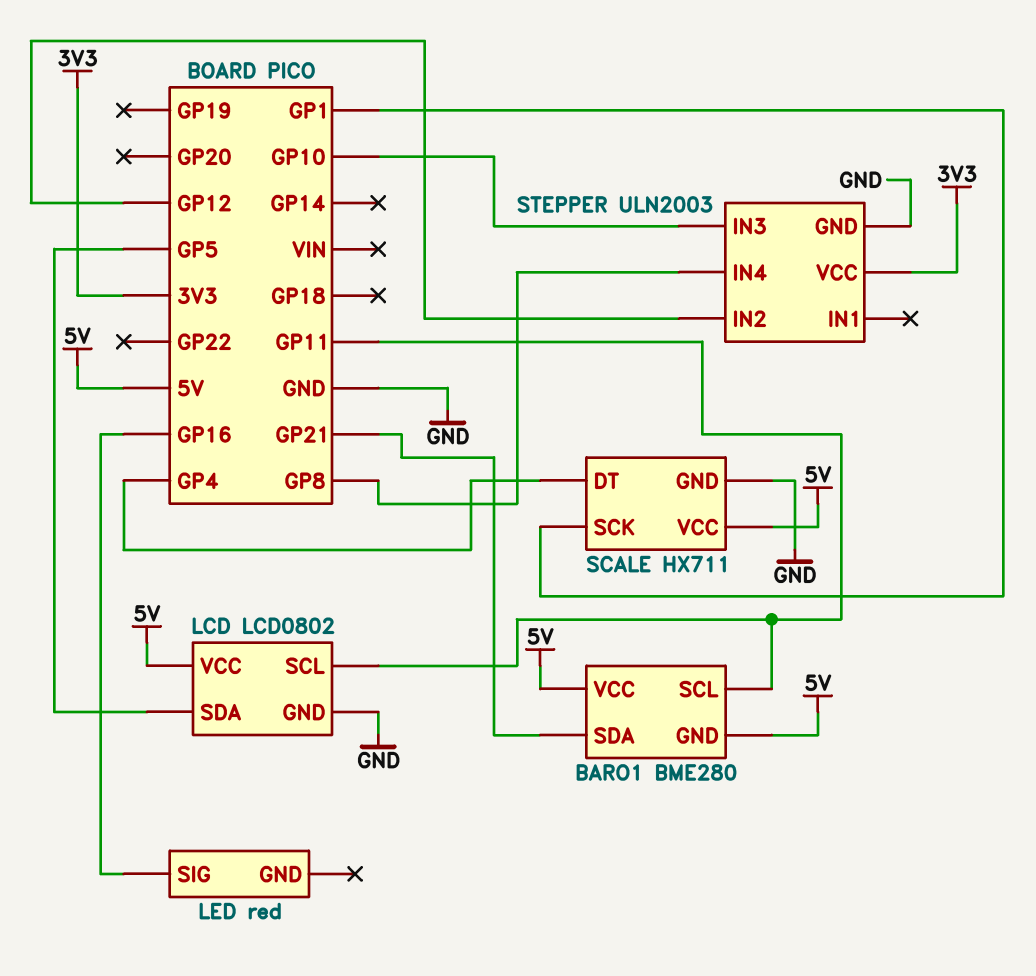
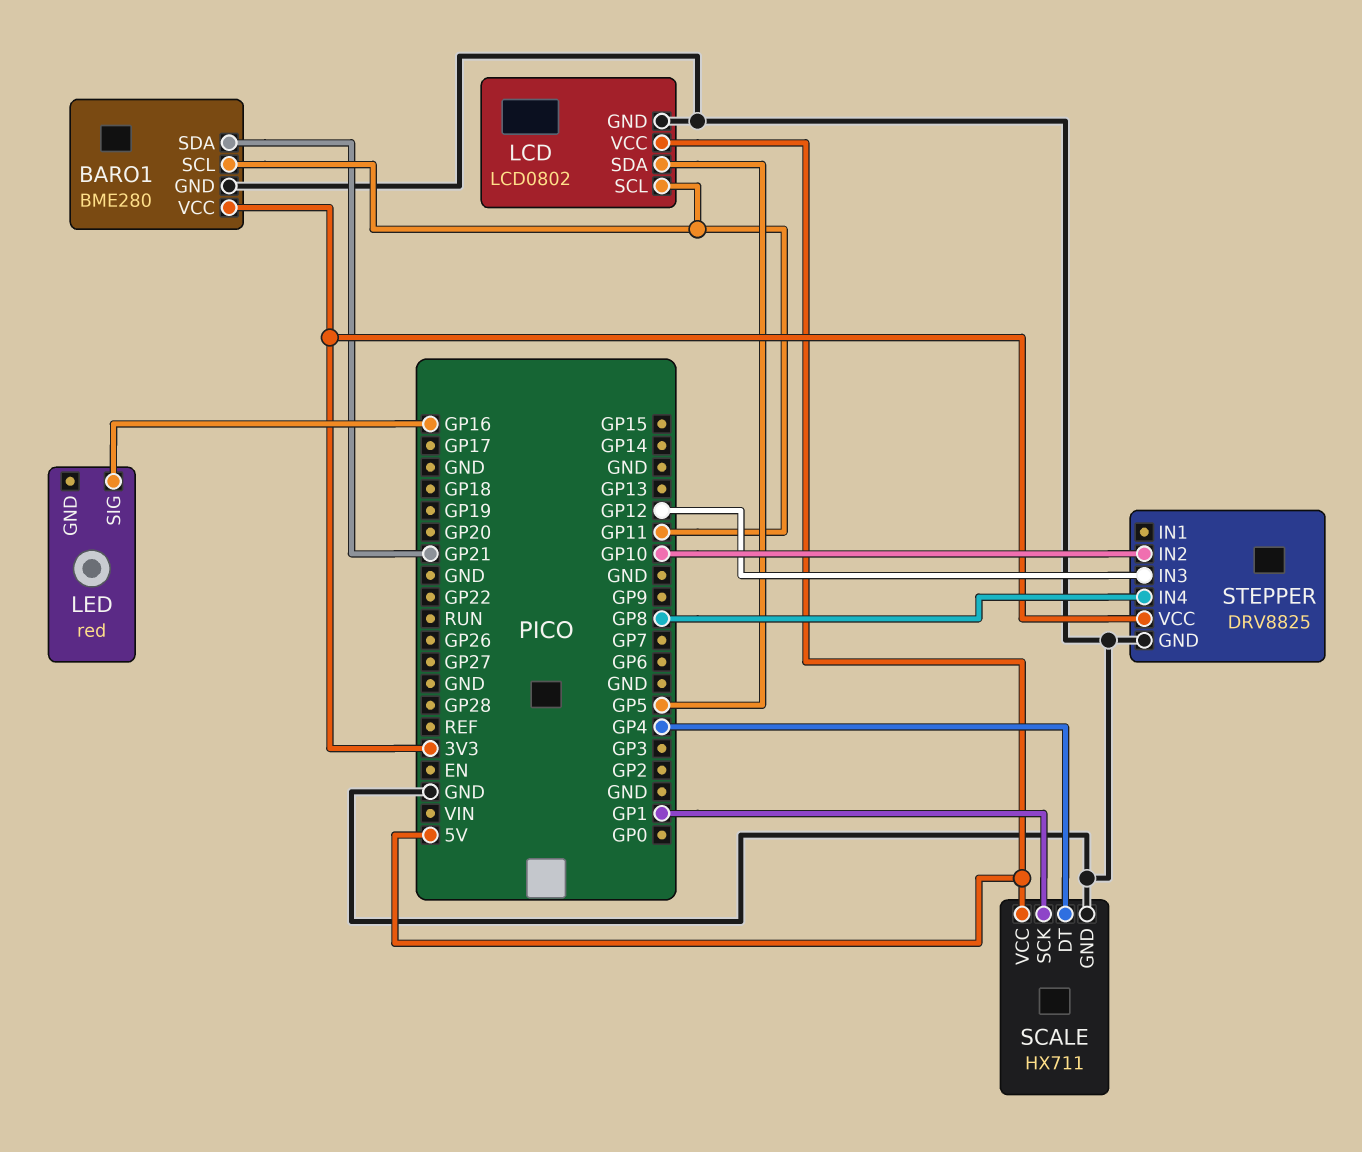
BARO1 pin GND: 5V -> GND
BARO1 pin VCC: 5V -> 3V3
STEPPER: ULN2003 -> DRV8825
STEPPER pin IN2: GP12 -> GP10
STEPPER pin IN3: GP10 -> GP12

